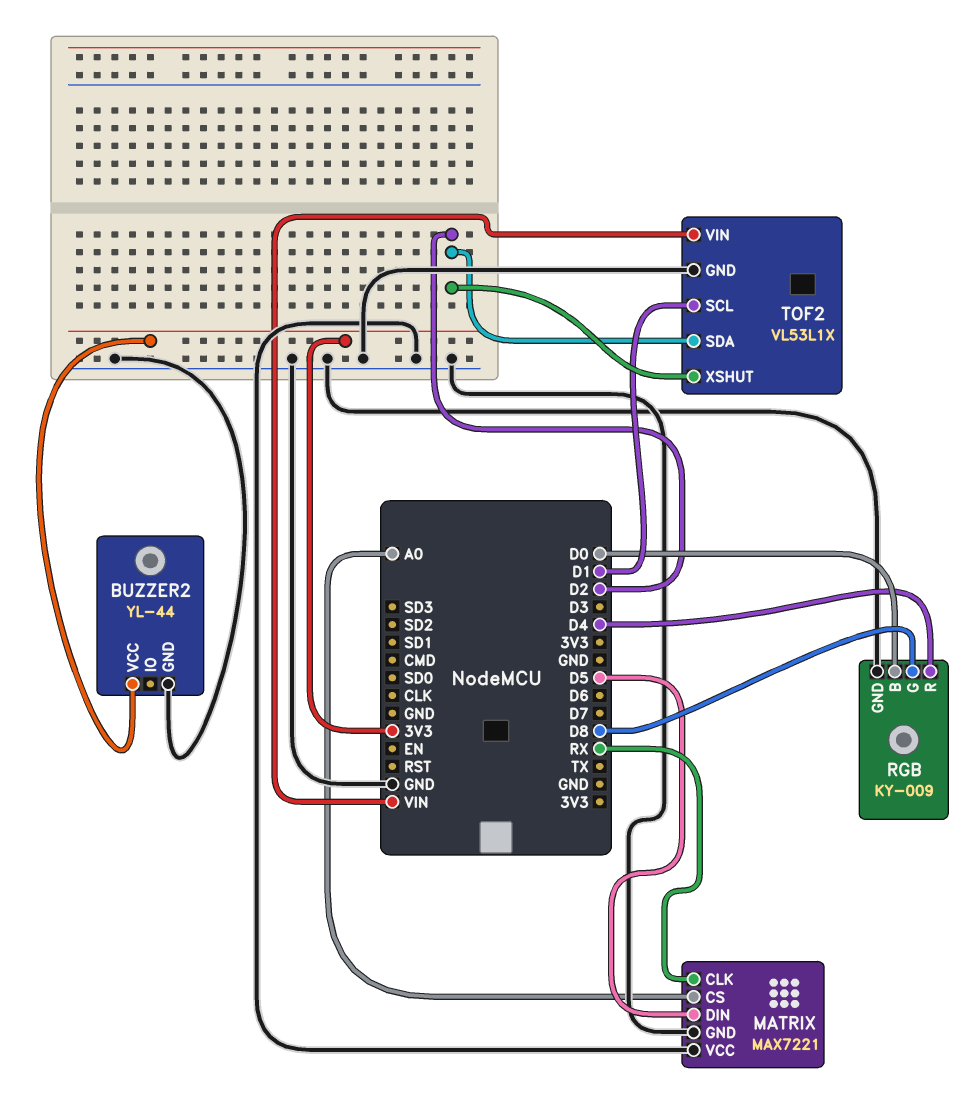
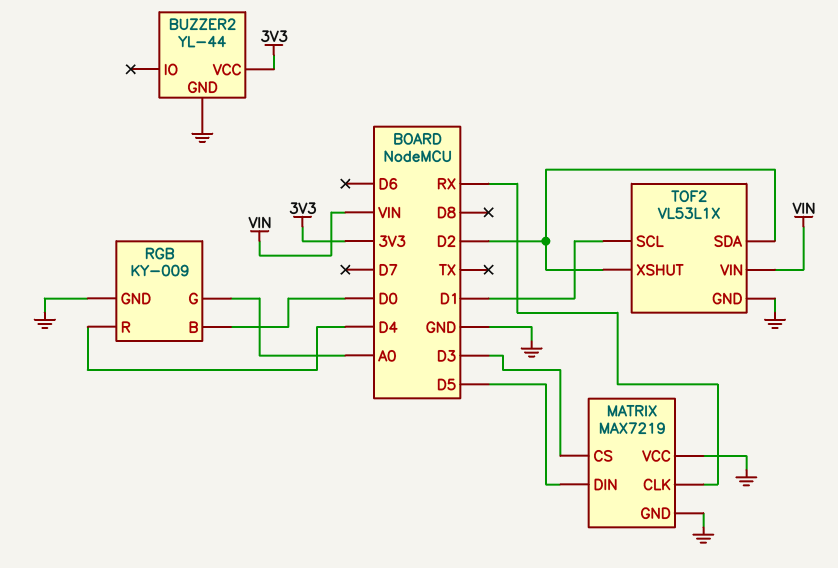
MATRIX: MAX7221 -> MAX7219
MATRIX pin CS: A0 -> D3
RGB pin G: D8 -> A0

